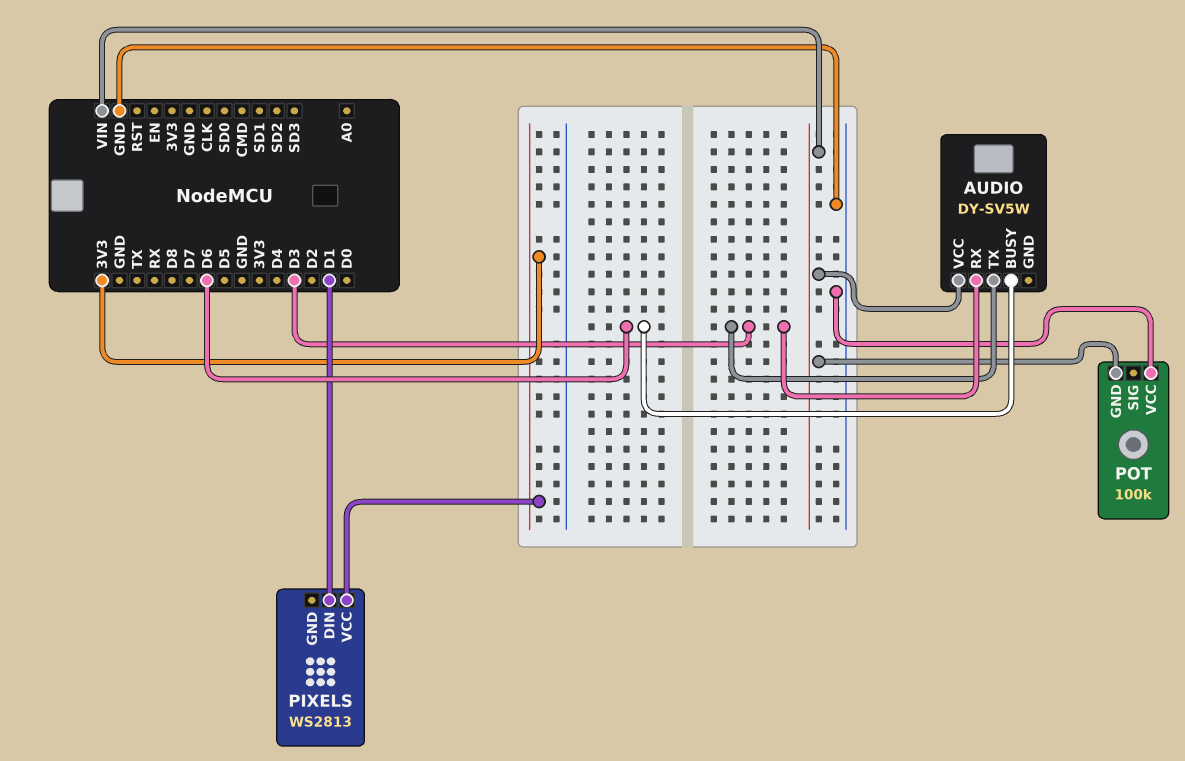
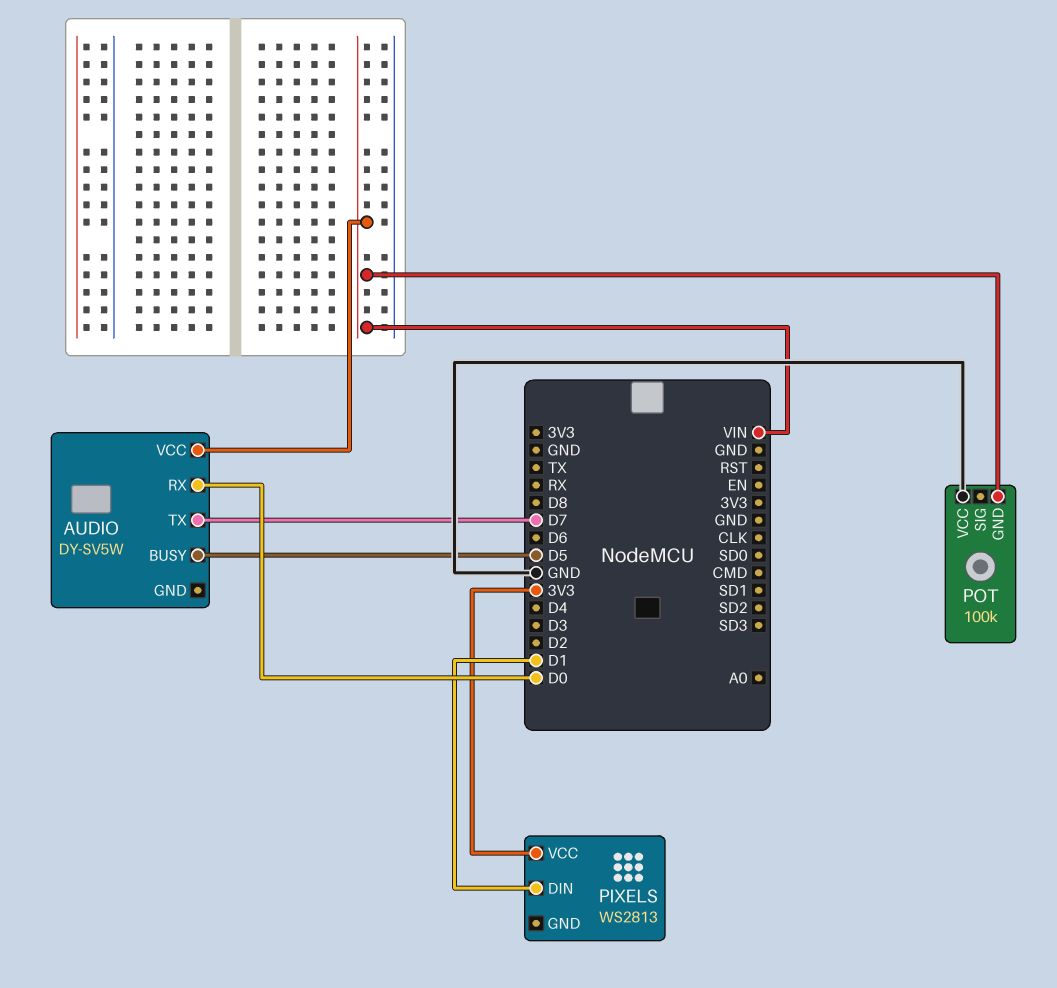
AUDIO pin BUSY: D6 -> D5
AUDIO pin RX: D3 -> D0
AUDIO pin TX: D3 -> D7

